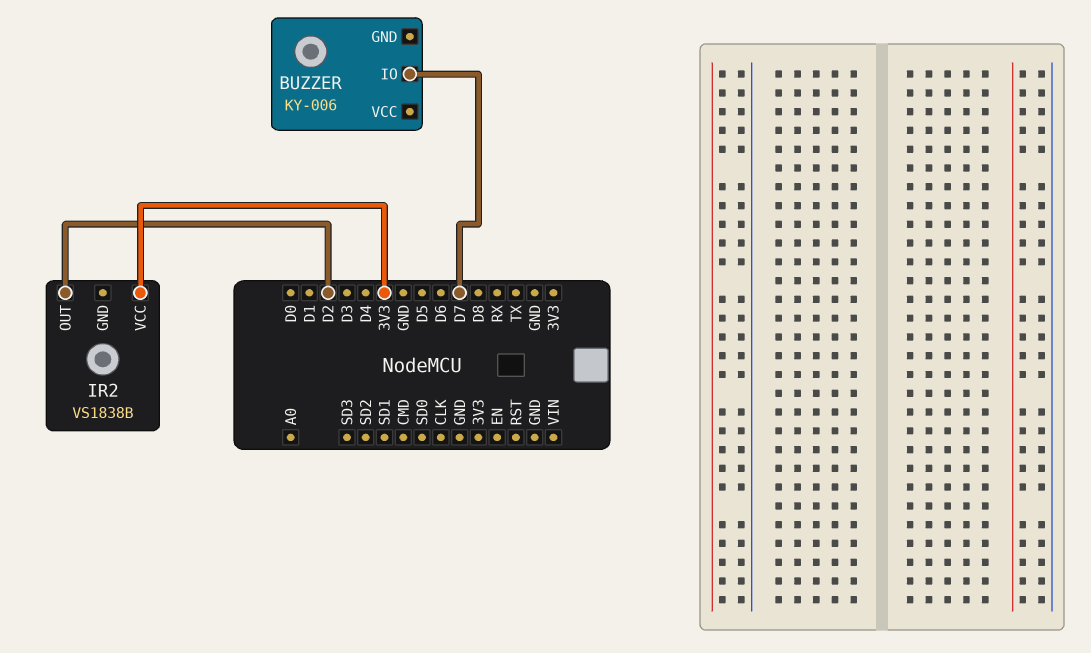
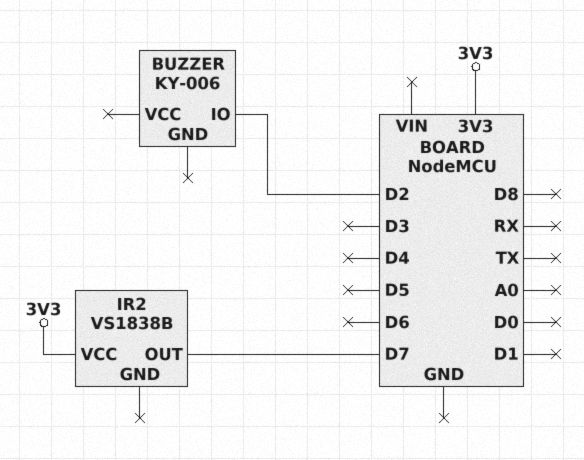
BUZZER pin IO: D7 -> D2
IR2 pin OUT: D2 -> D7

